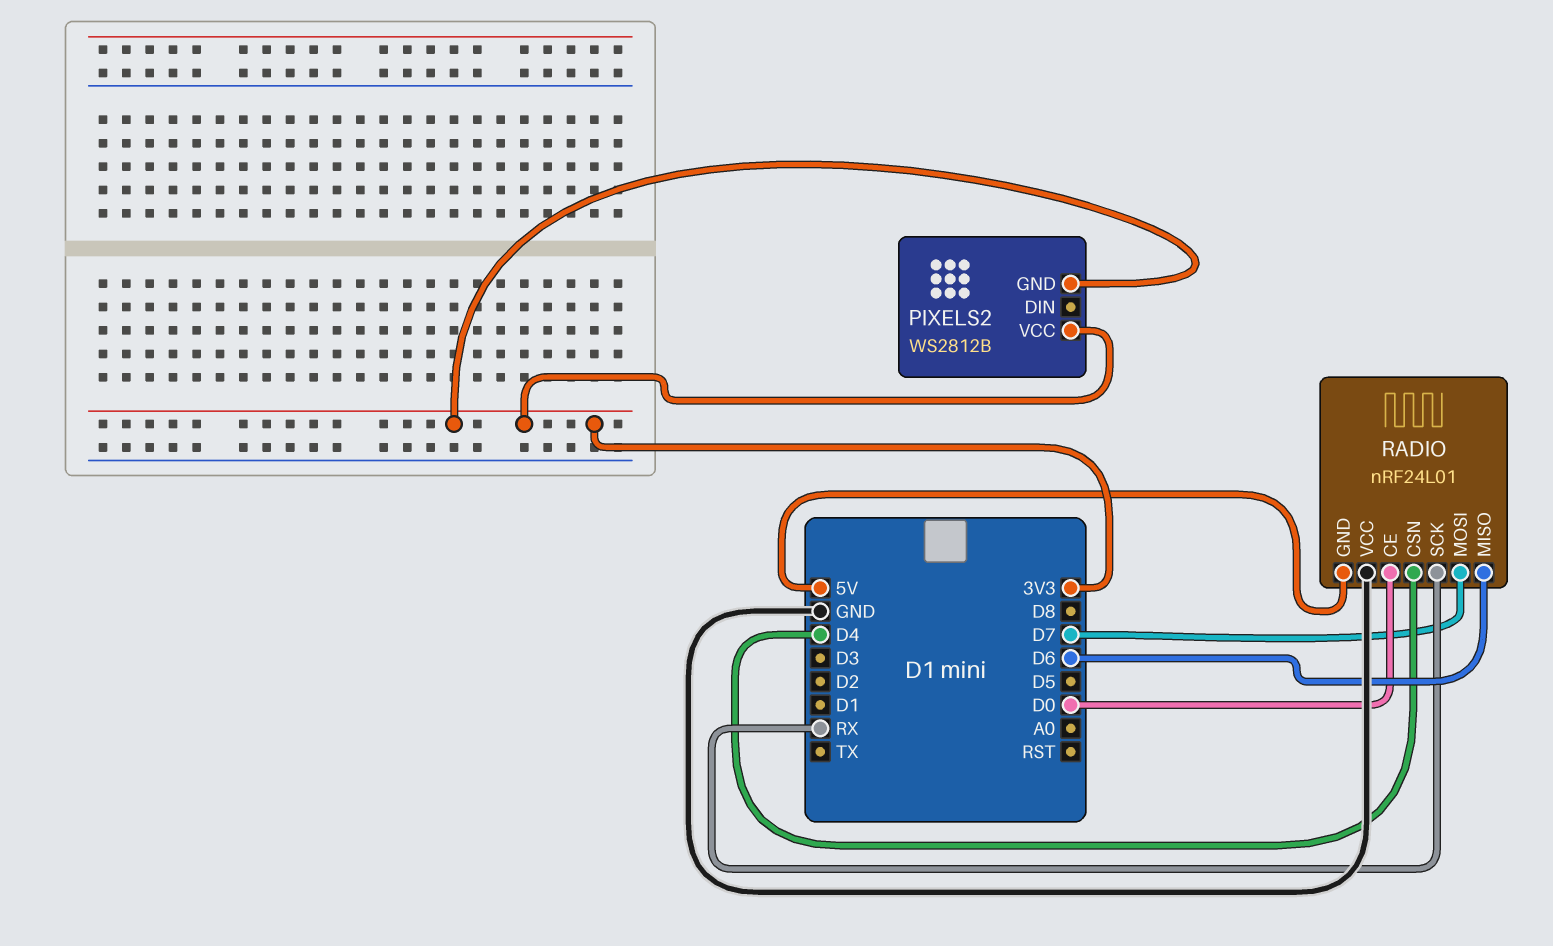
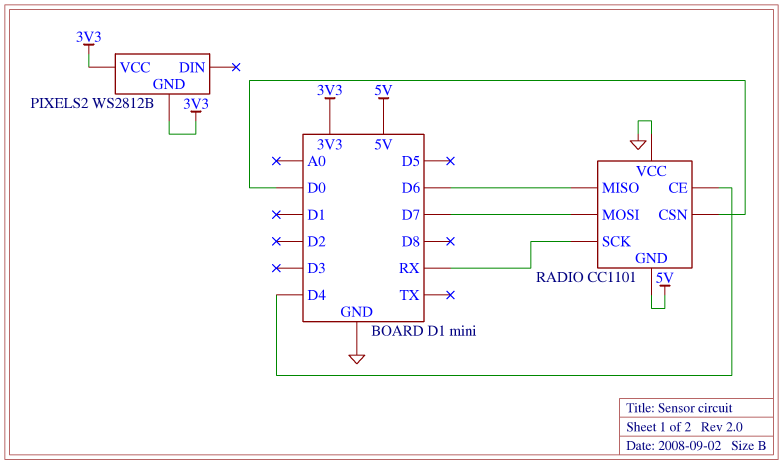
RADIO: nRF24L01 -> CC1101
RADIO pin CE: D0 -> D4
RADIO pin CSN: D4 -> D0

